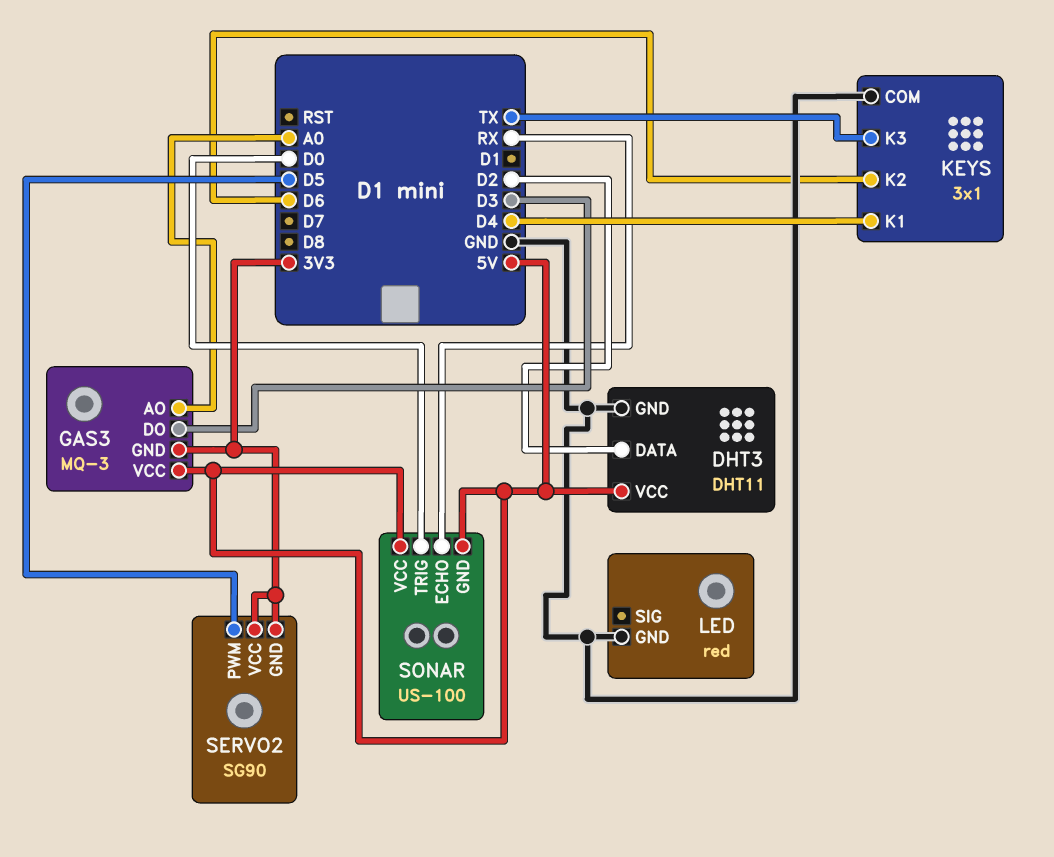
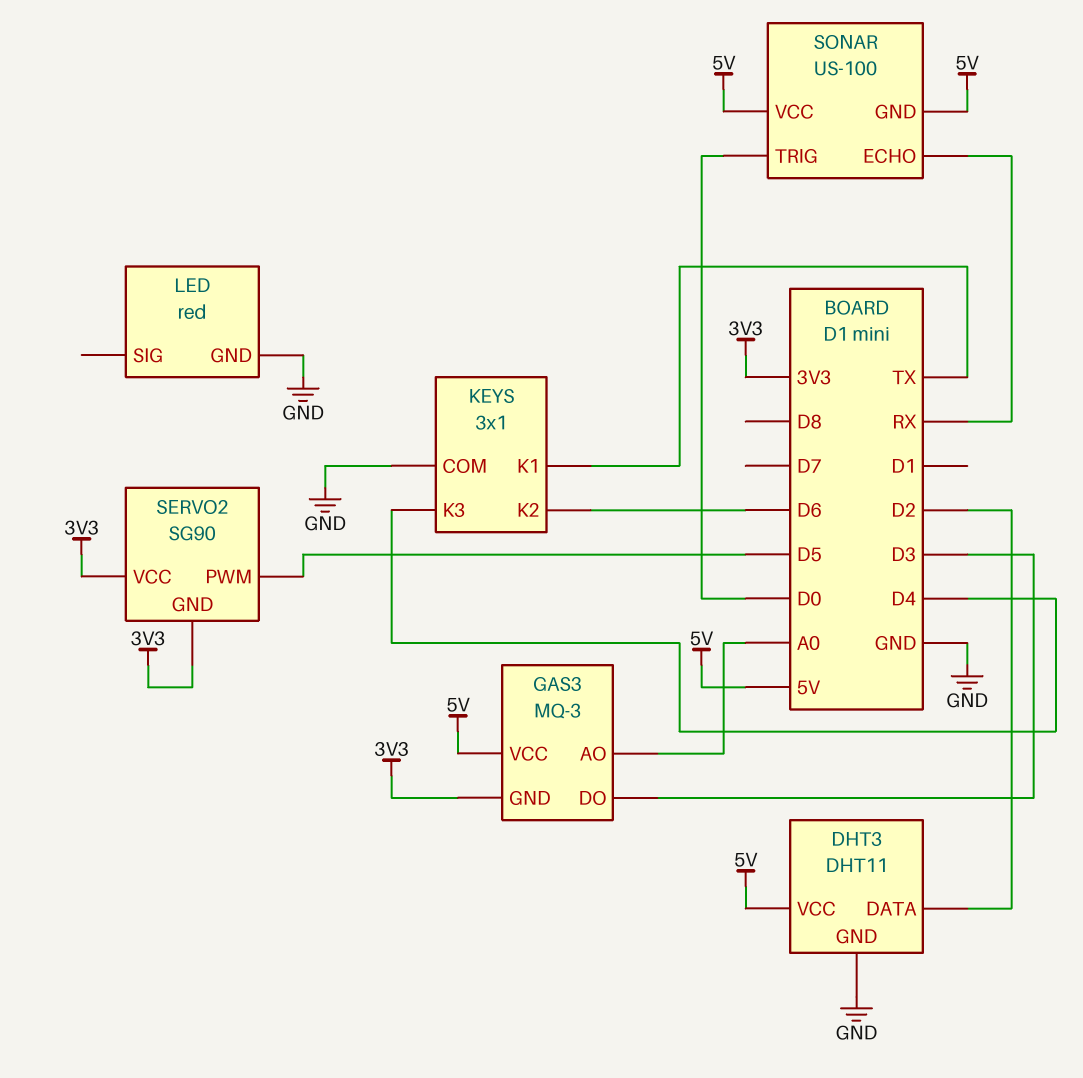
KEYS pin K1: D4 -> TX
KEYS pin K3: TX -> D4

